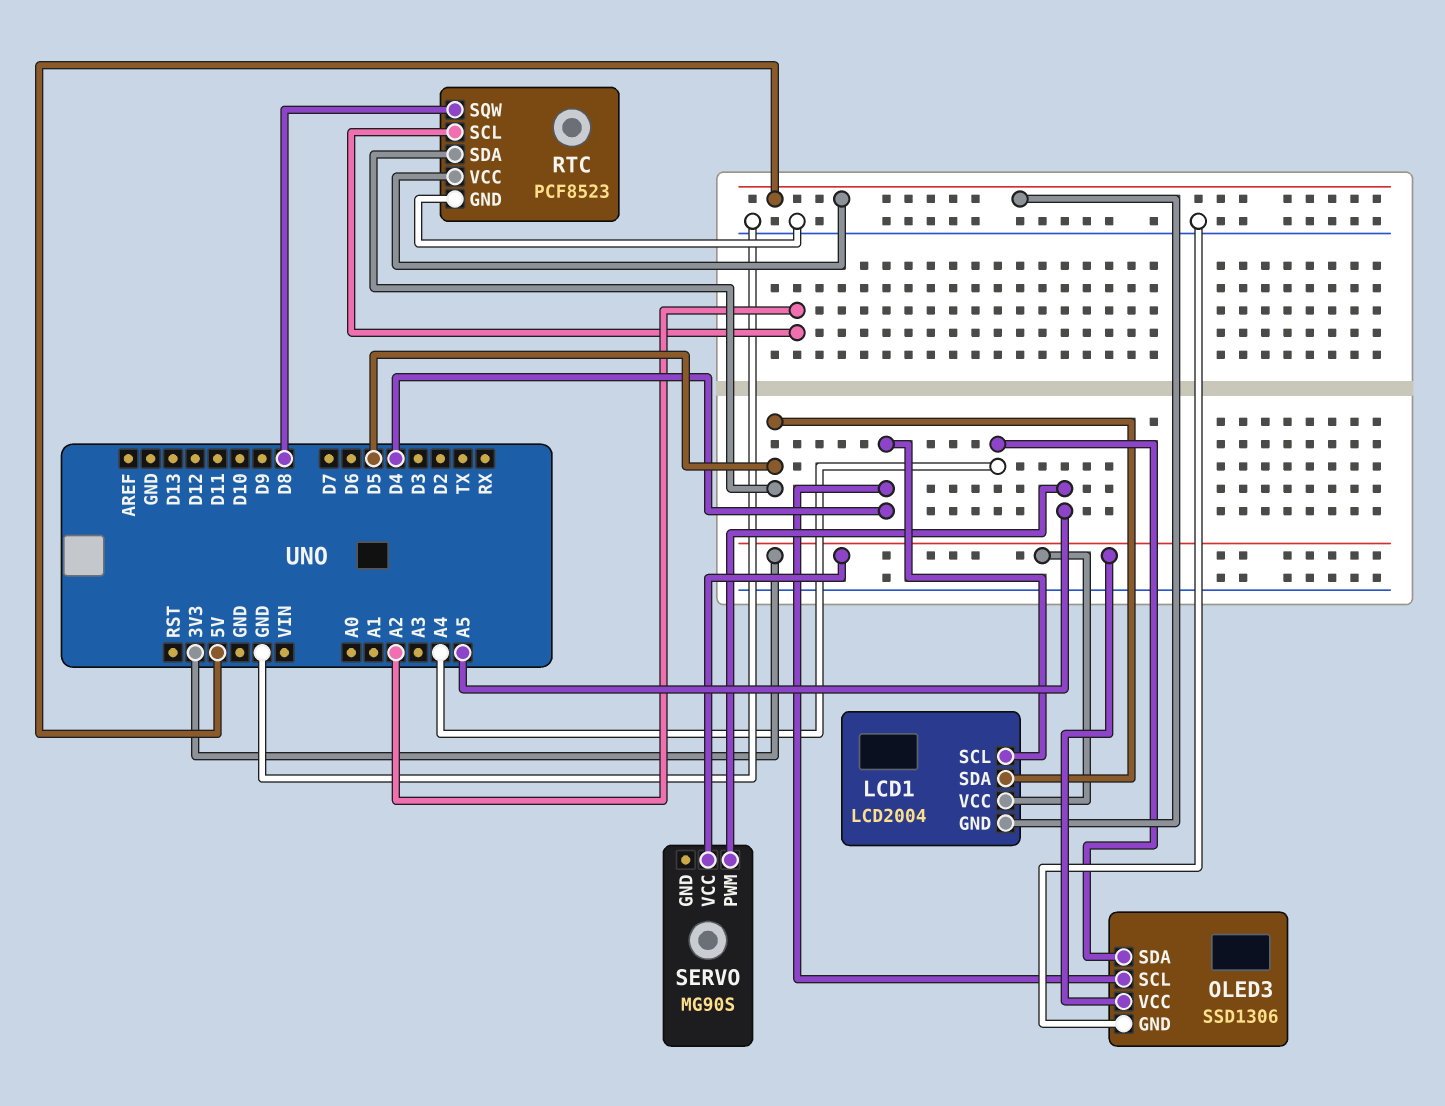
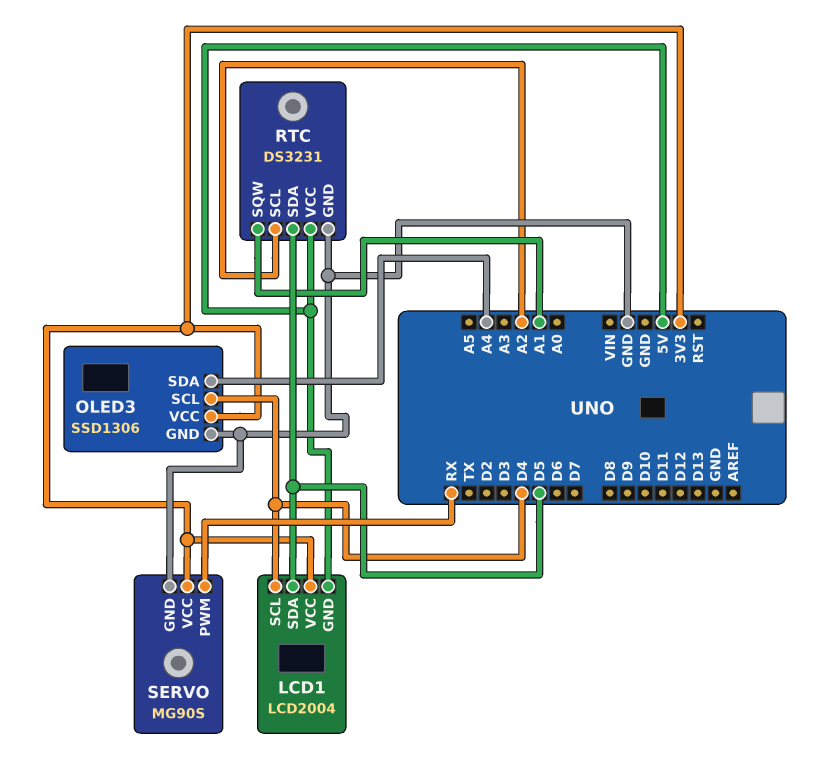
RTC: PCF8523 -> DS3231
RTC pin SQW: D8 -> A1
SERVO pin GND: none -> GND
SERVO pin PWM: A5 -> RX

